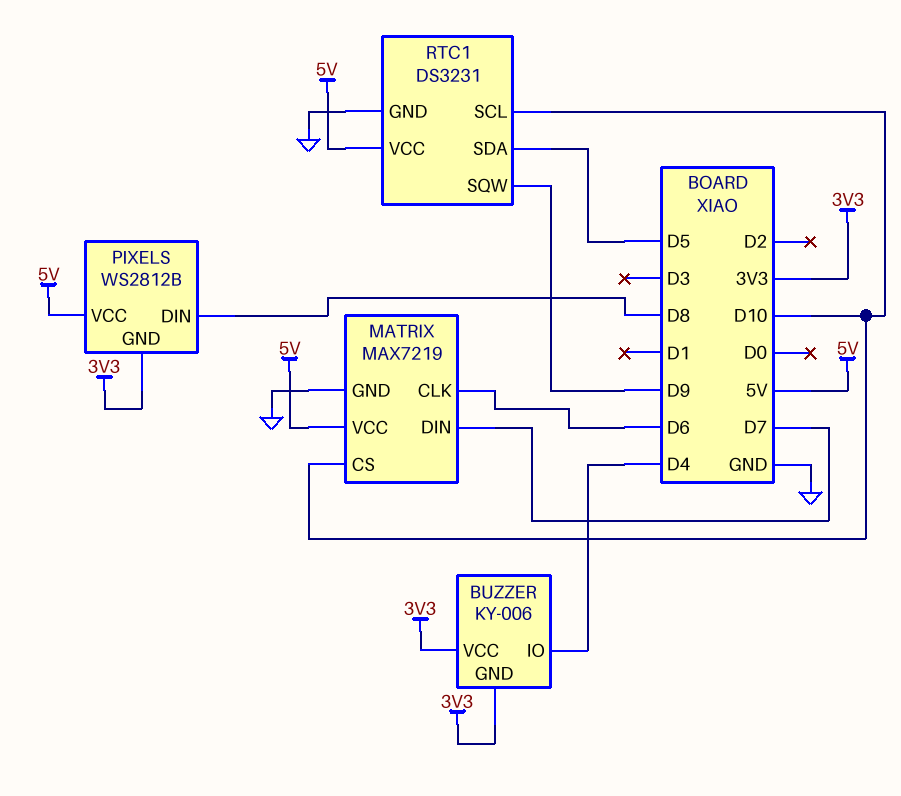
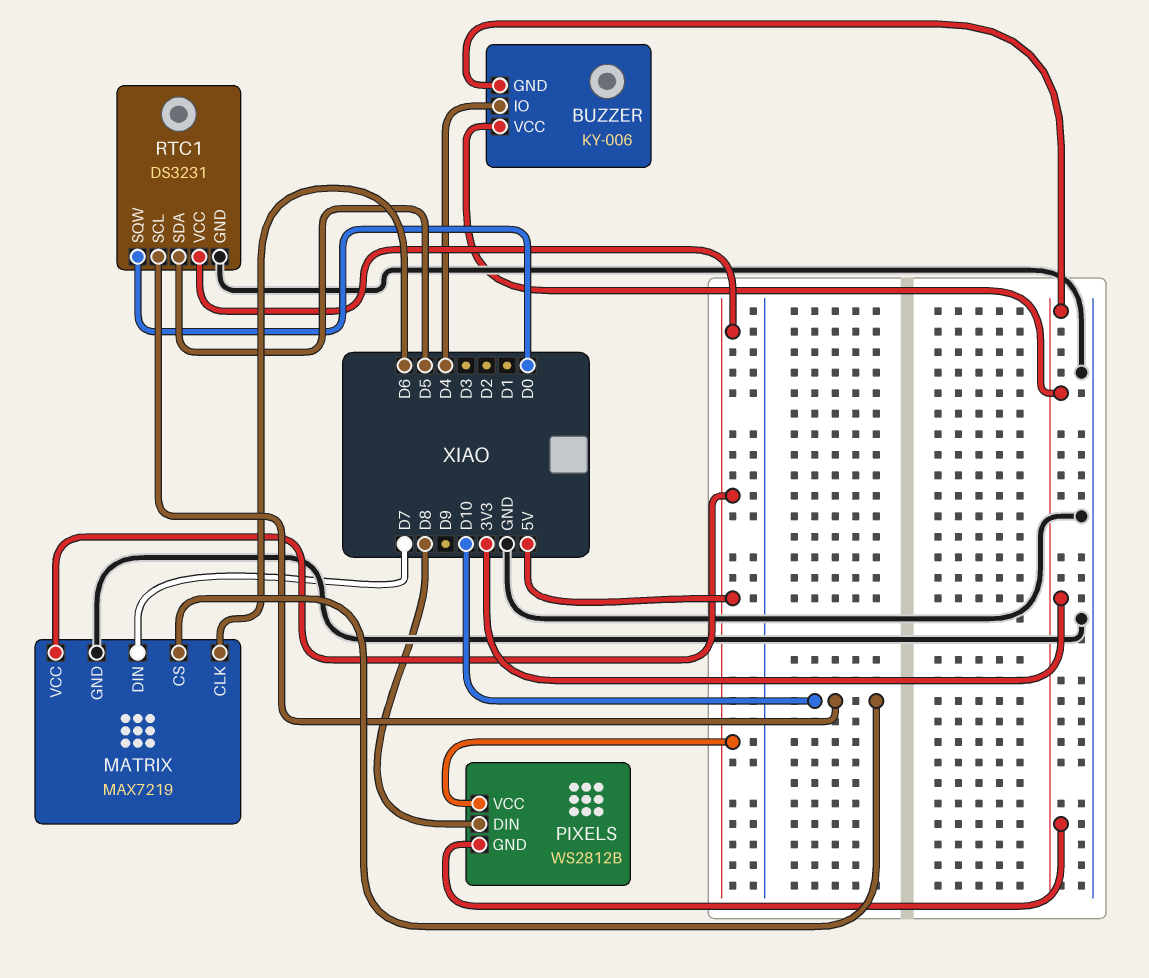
RTC1 pin SQW: D9 -> D0

